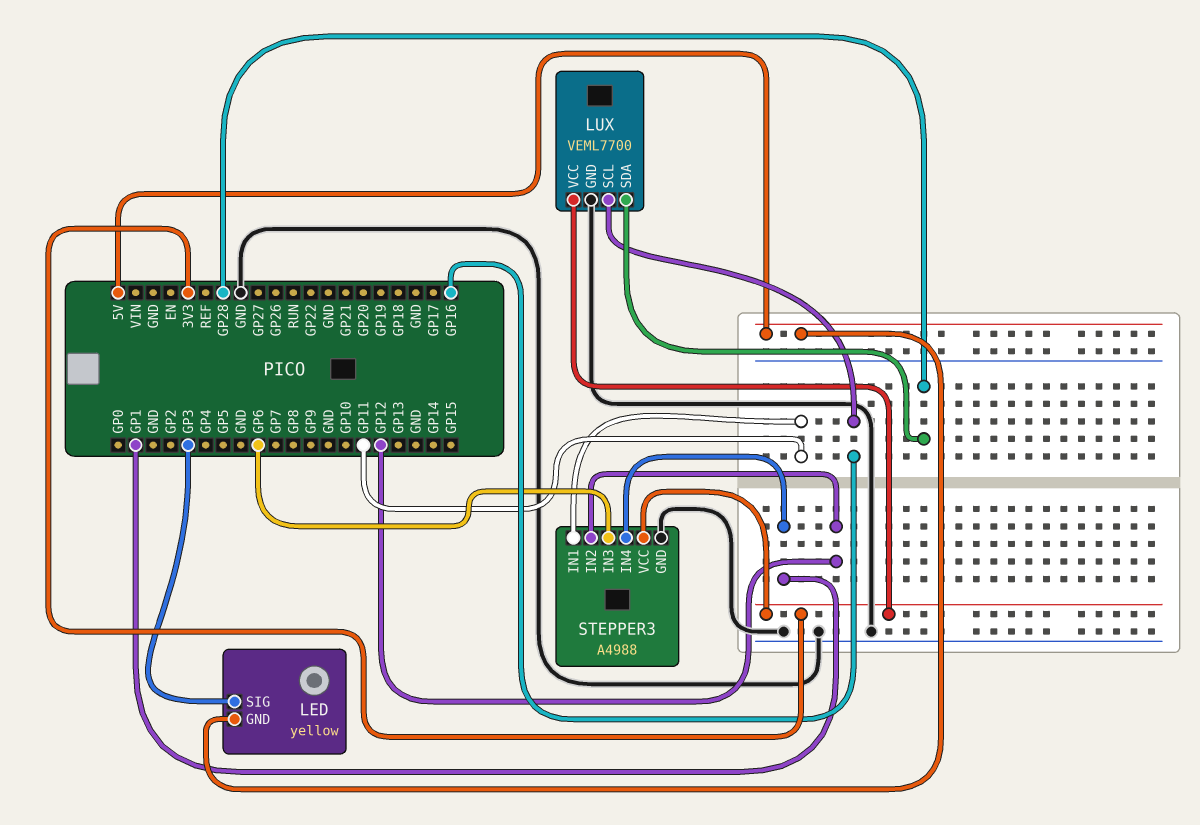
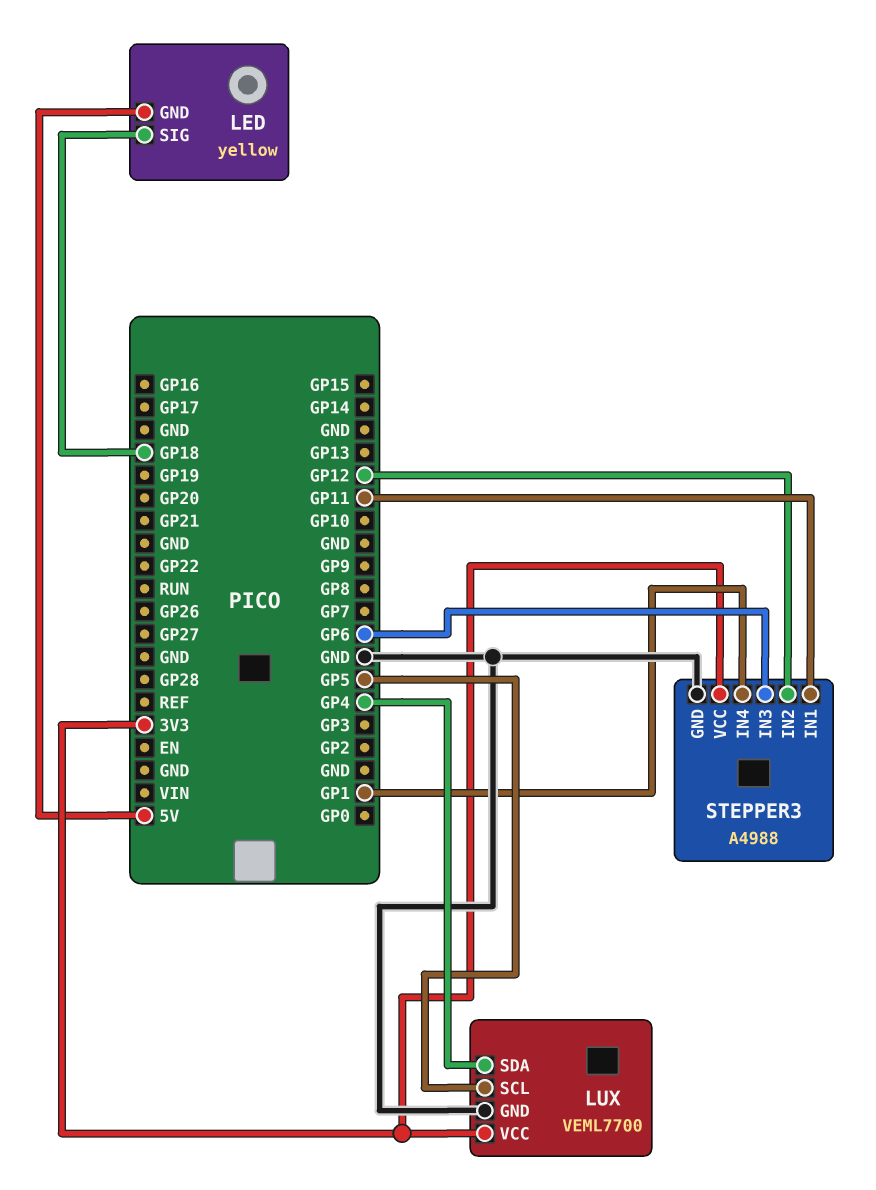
LED pin SIG: GP3 -> GP18
LUX pin SCL: GP16 -> GP5
LUX pin SDA: GP28 -> GP4

